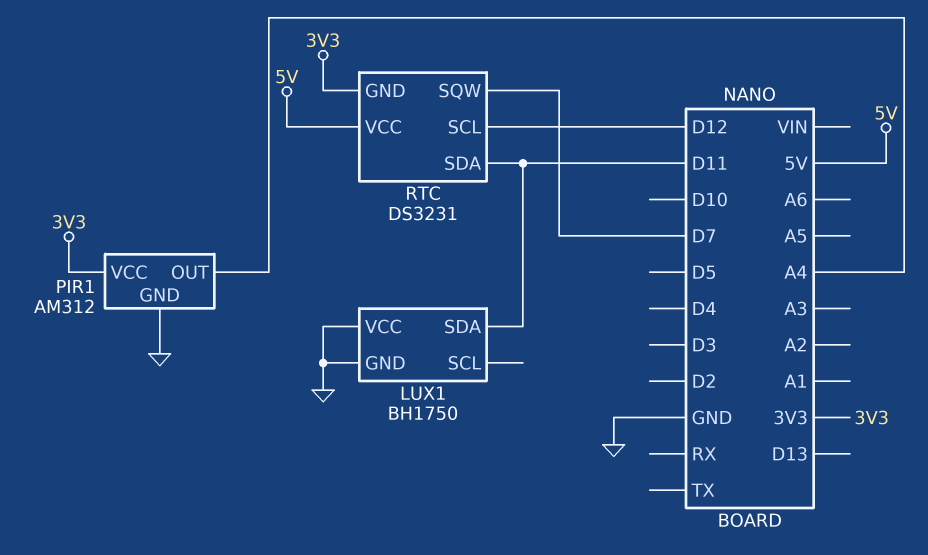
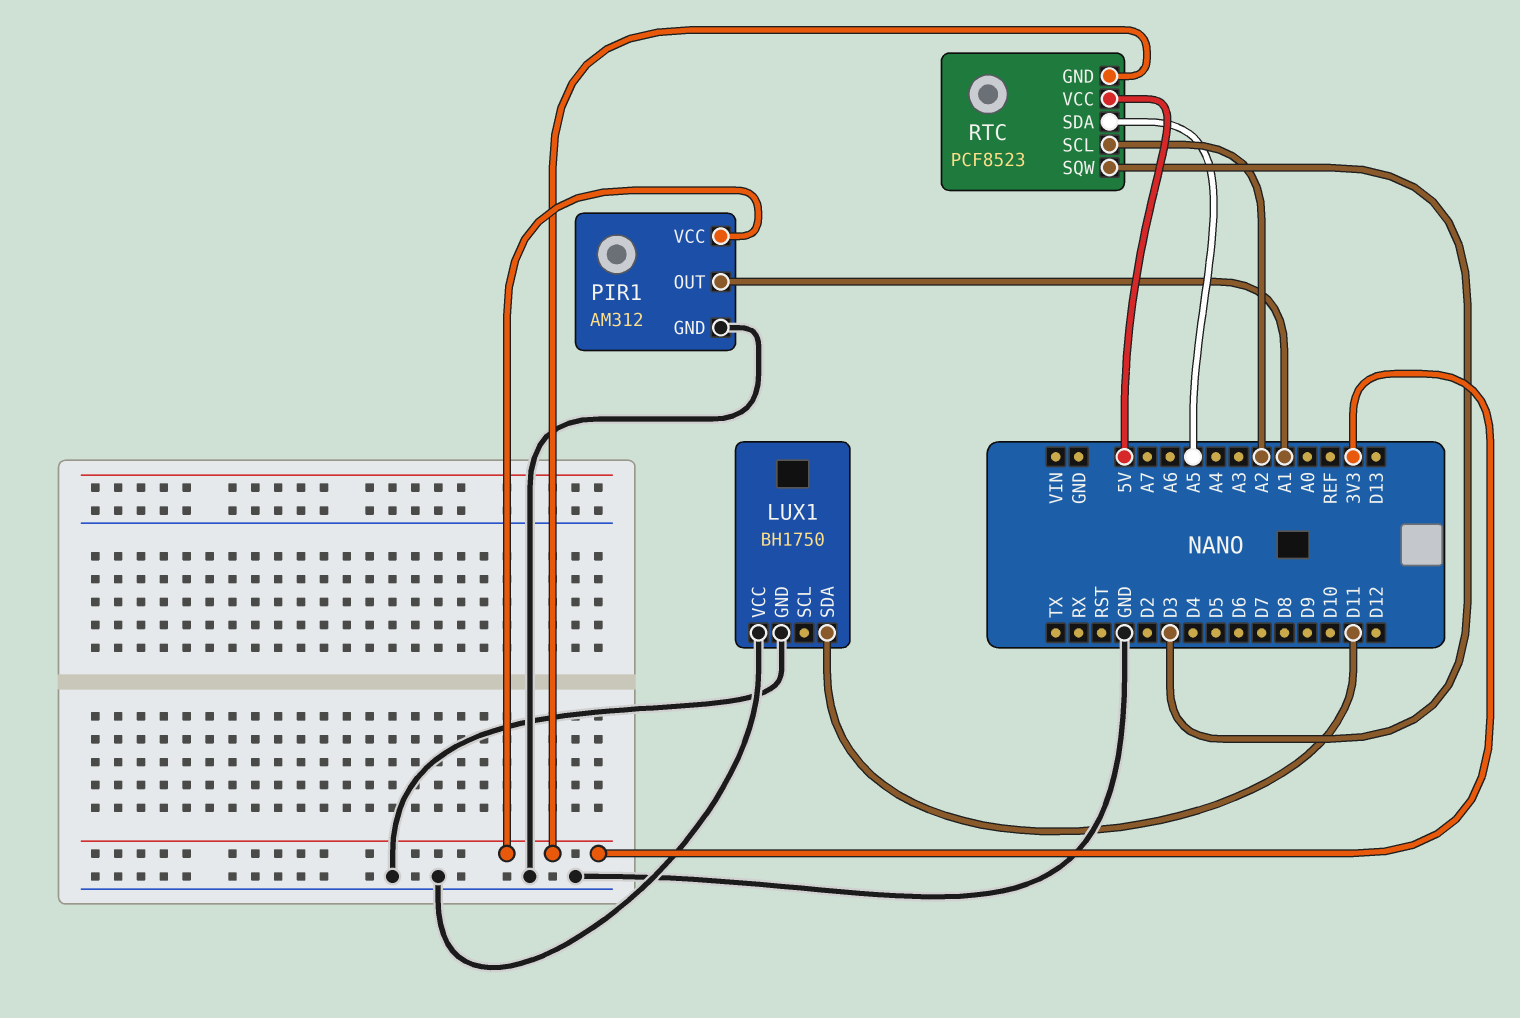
PIR1 pin OUT: A4 -> A1
RTC: DS3231 -> PCF8523
RTC pin SCL: D12 -> A2
RTC pin SDA: D11 -> A5
RTC pin SQW: D7 -> D3

